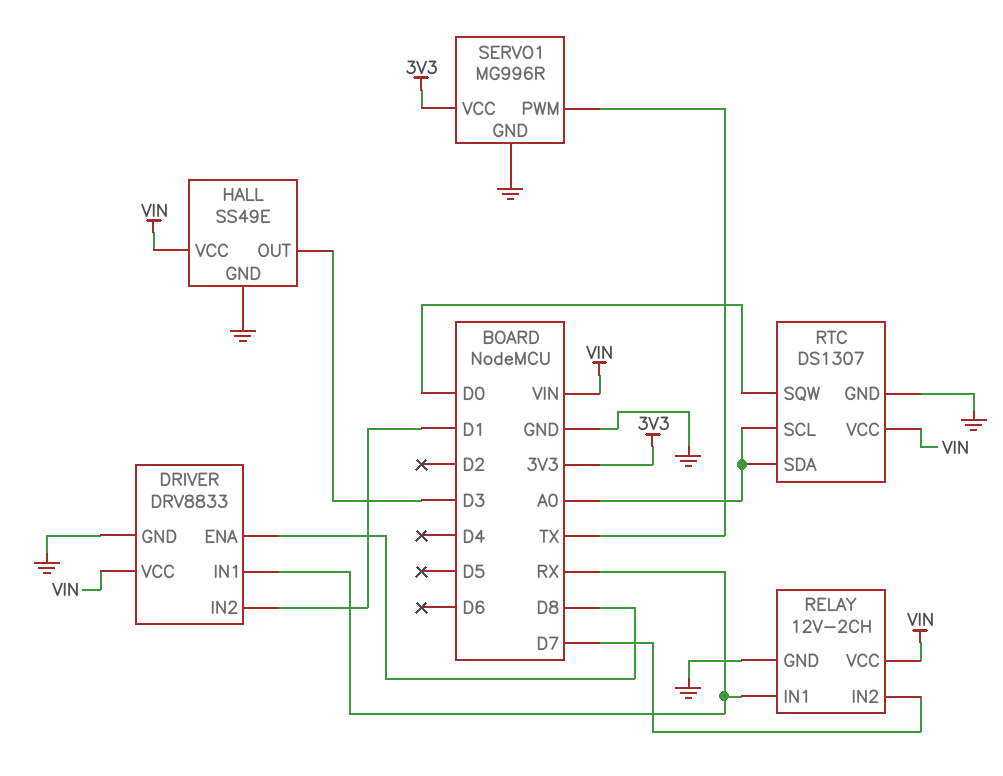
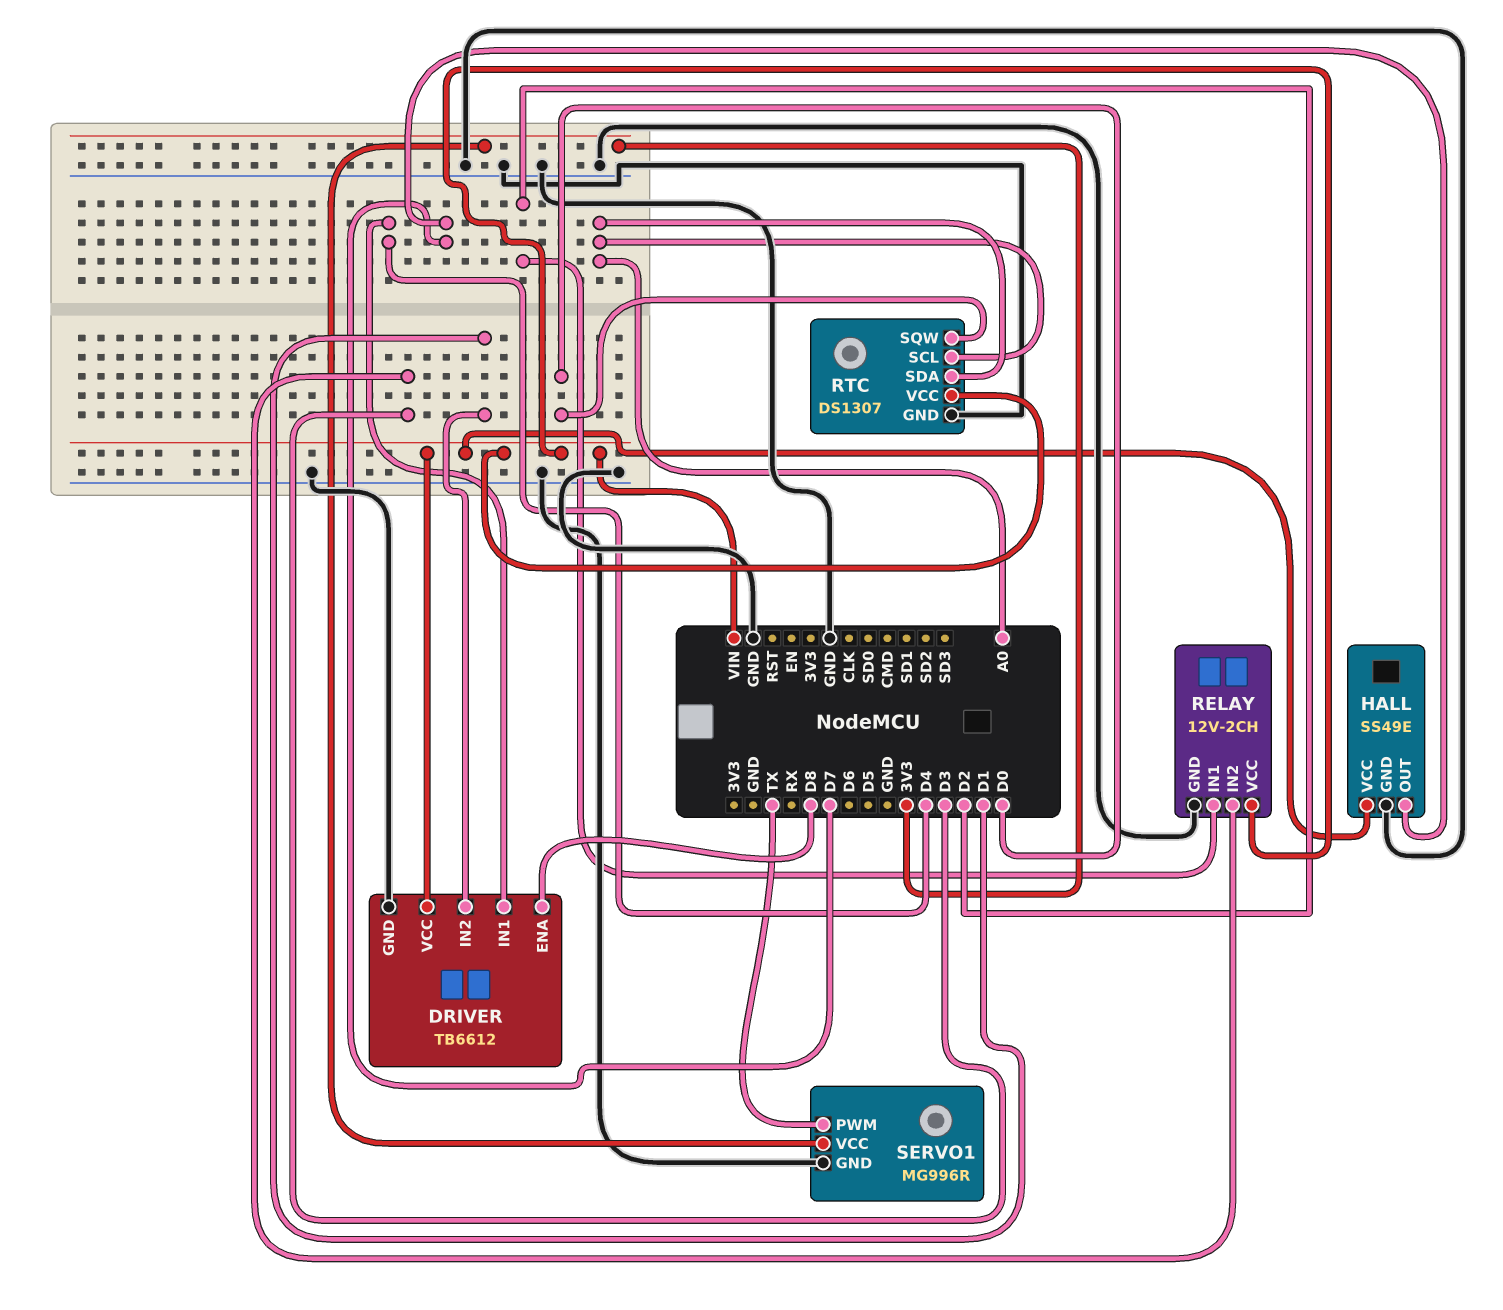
DRIVER: DRV8833 -> TB6612
DRIVER pin IN1: RX -> D4
HALL pin OUT: D3 -> D7
RELAY pin IN1: RX -> D2
RELAY pin IN2: D7 -> D3

